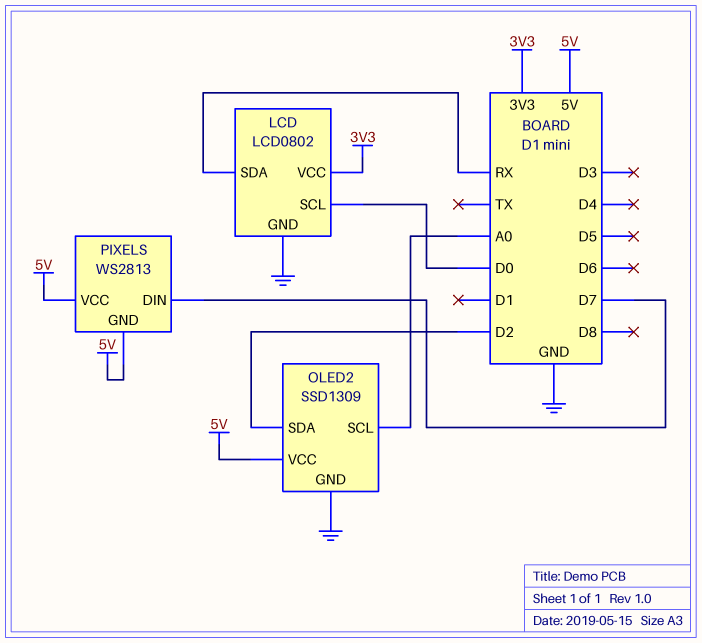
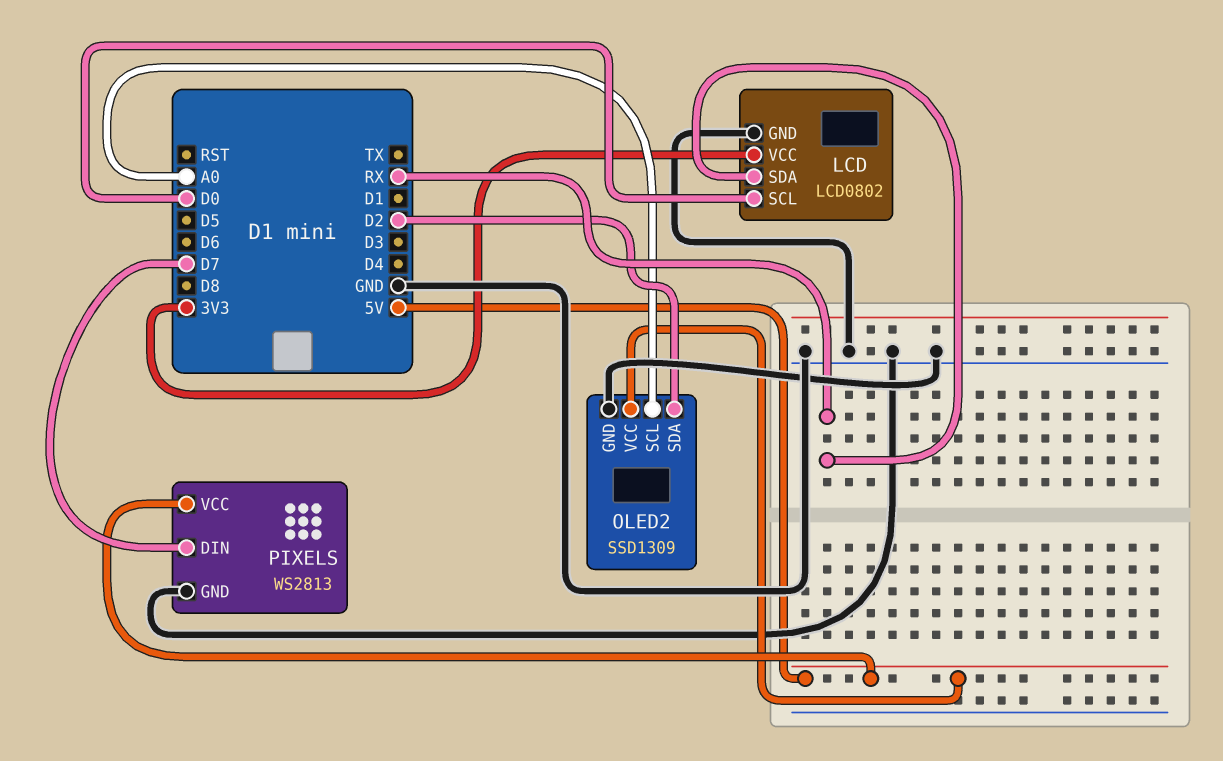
PIXELS pin GND: 5V -> GND

